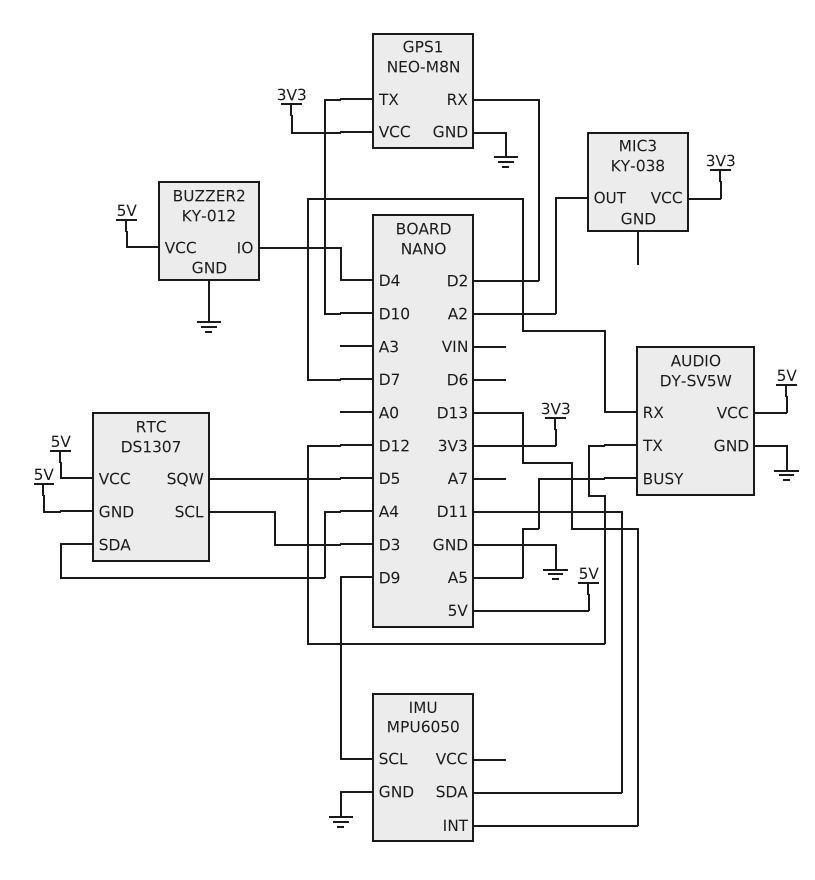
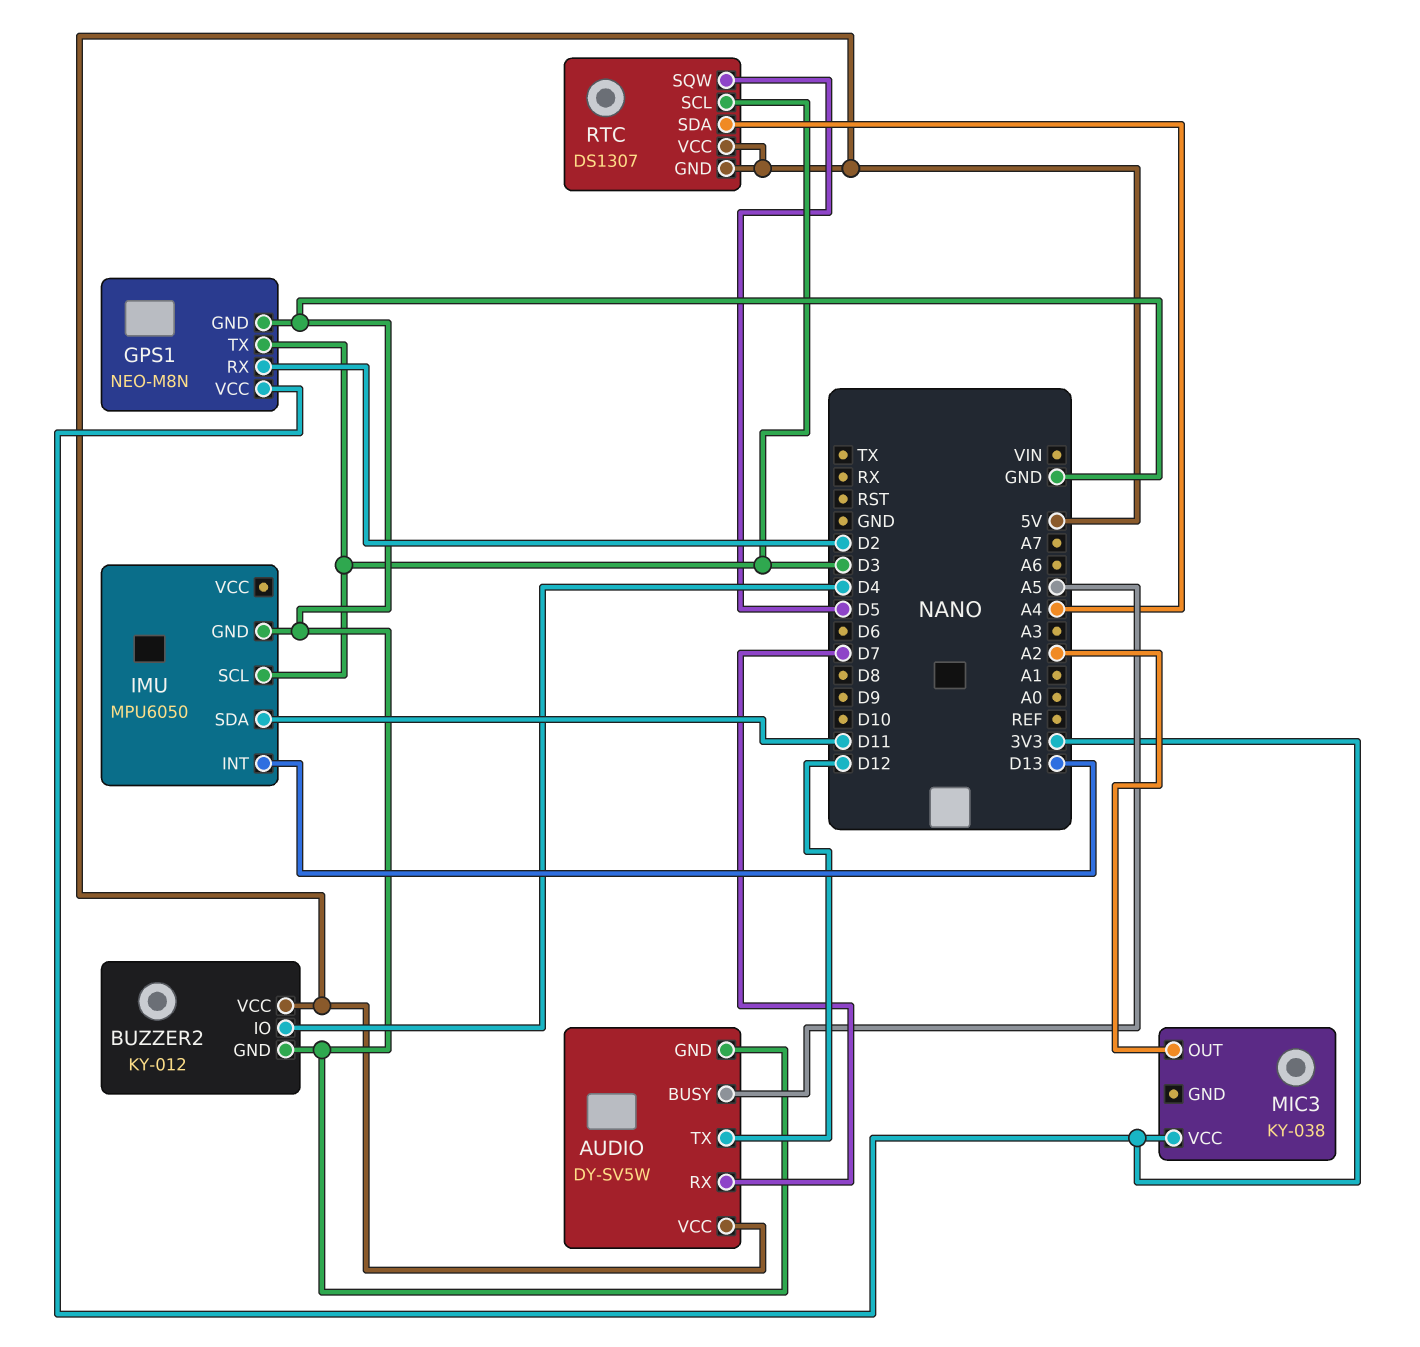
GPS1 pin TX: D10 -> D3
IMU pin SCL: D9 -> D3

